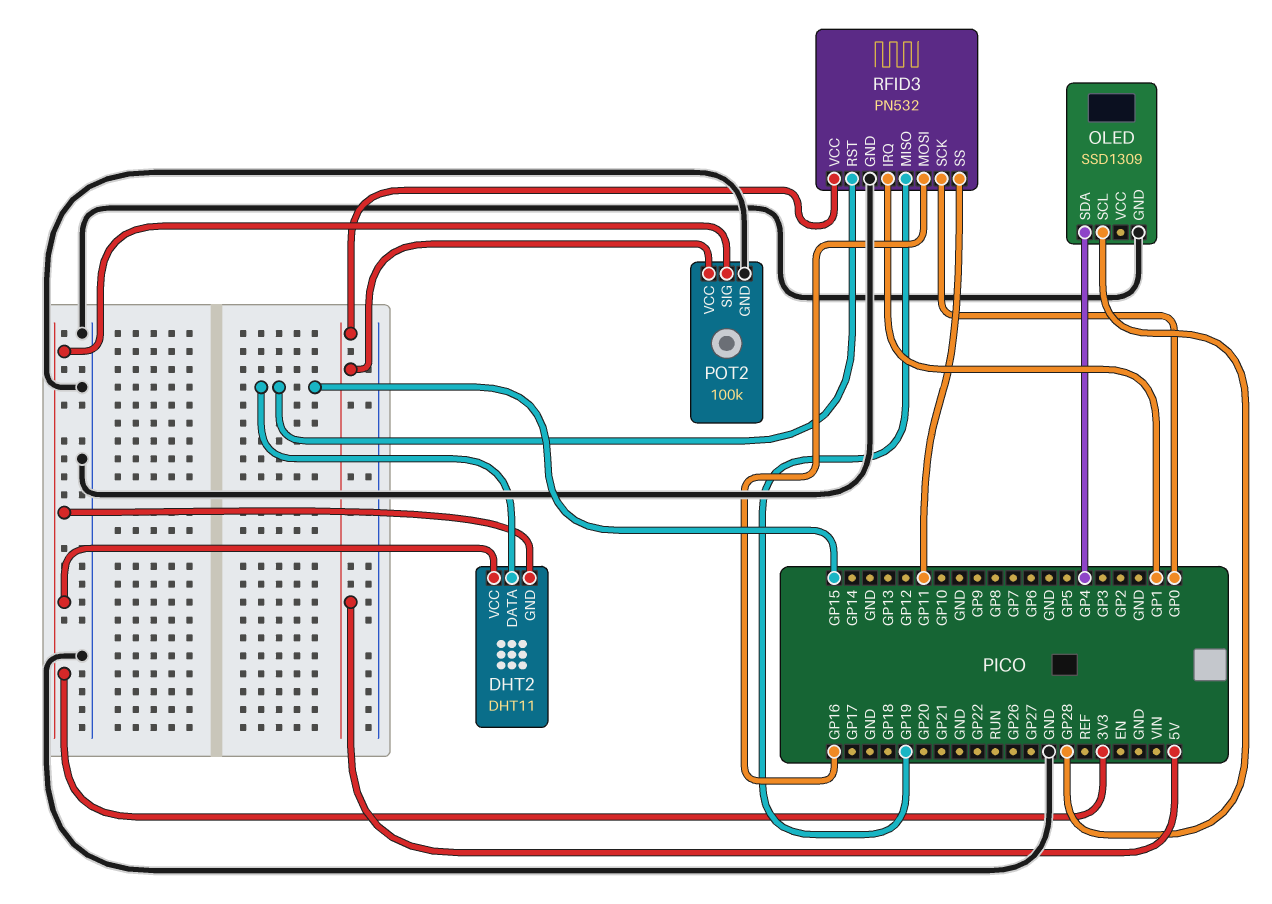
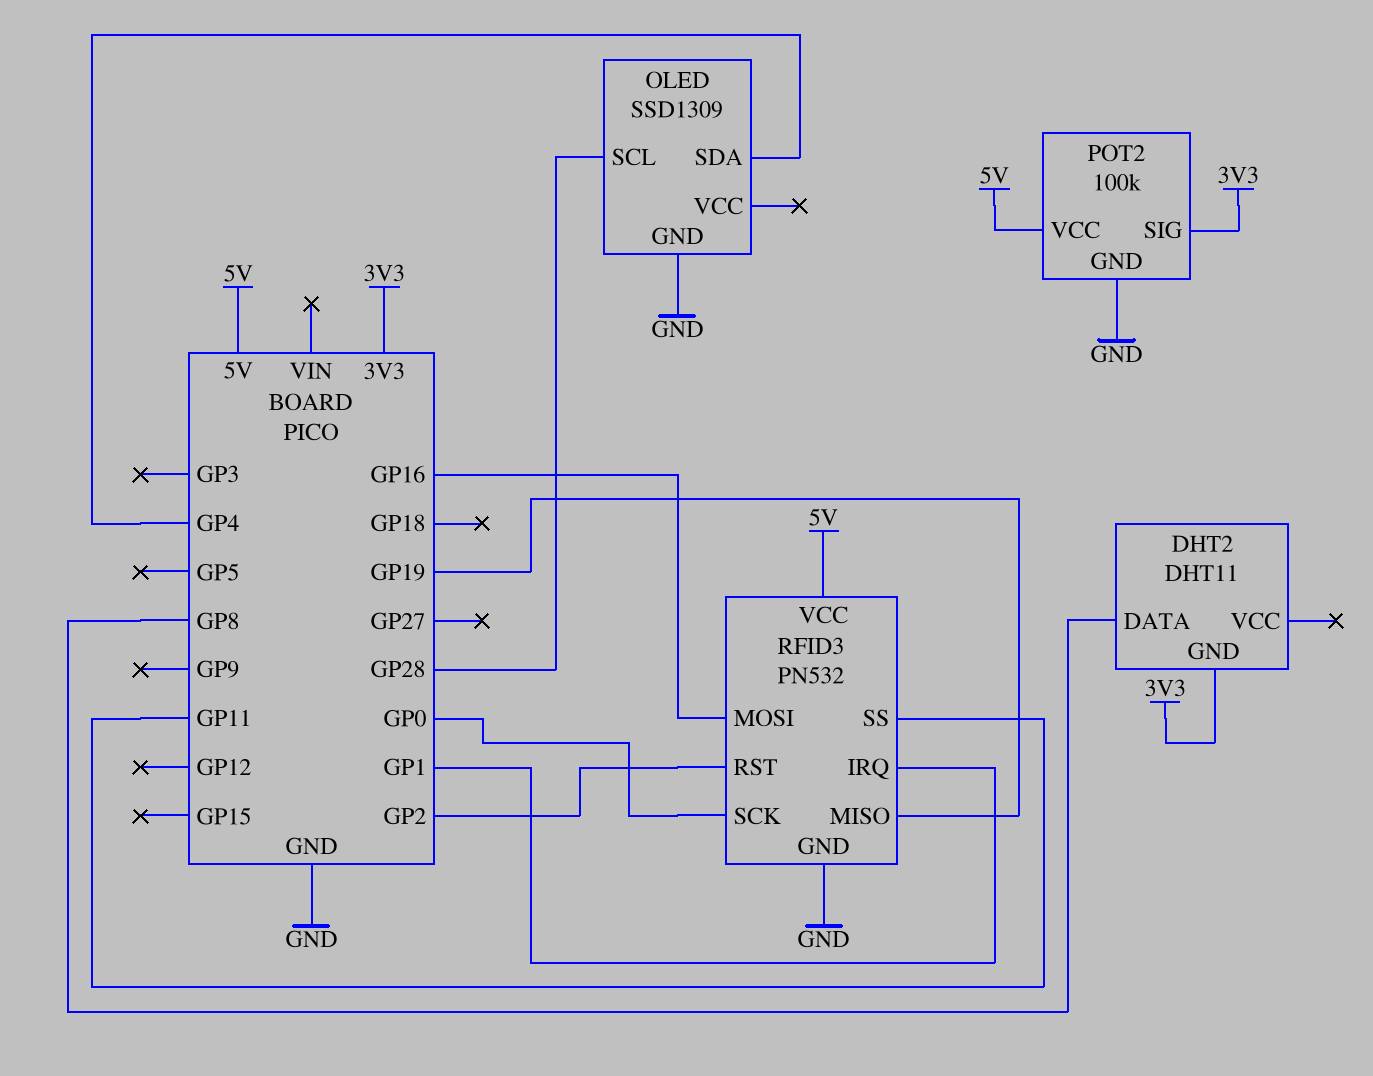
DHT2 pin DATA: GP15 -> GP8
DHT2 pin VCC: 3V3 -> none
RFID3 pin RST: GP15 -> GP2

